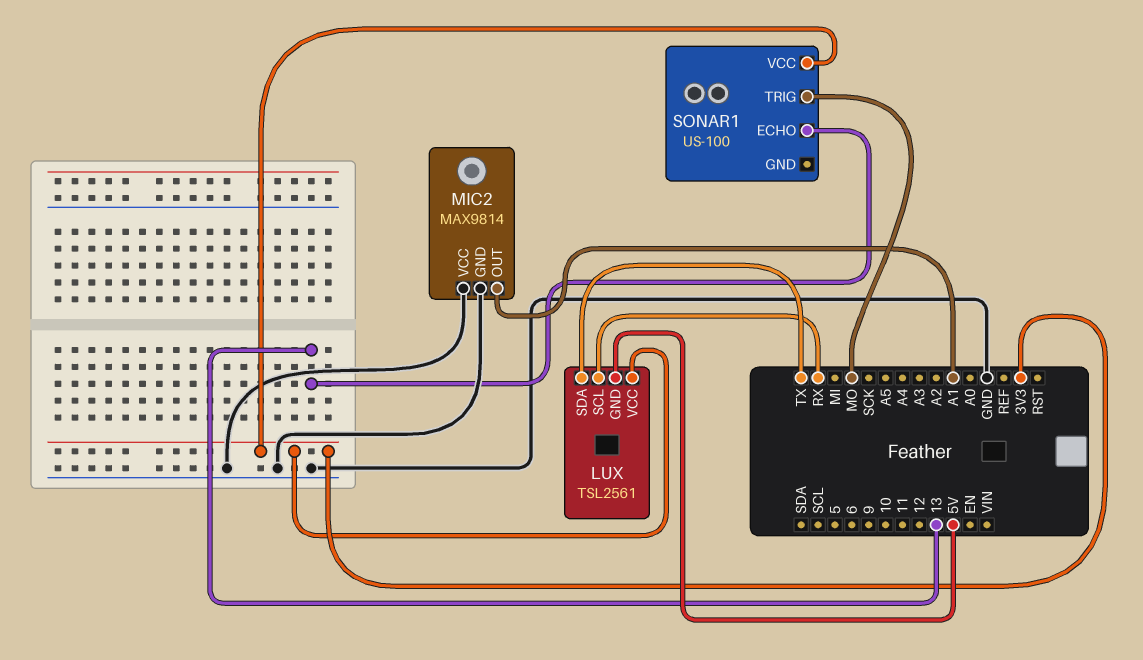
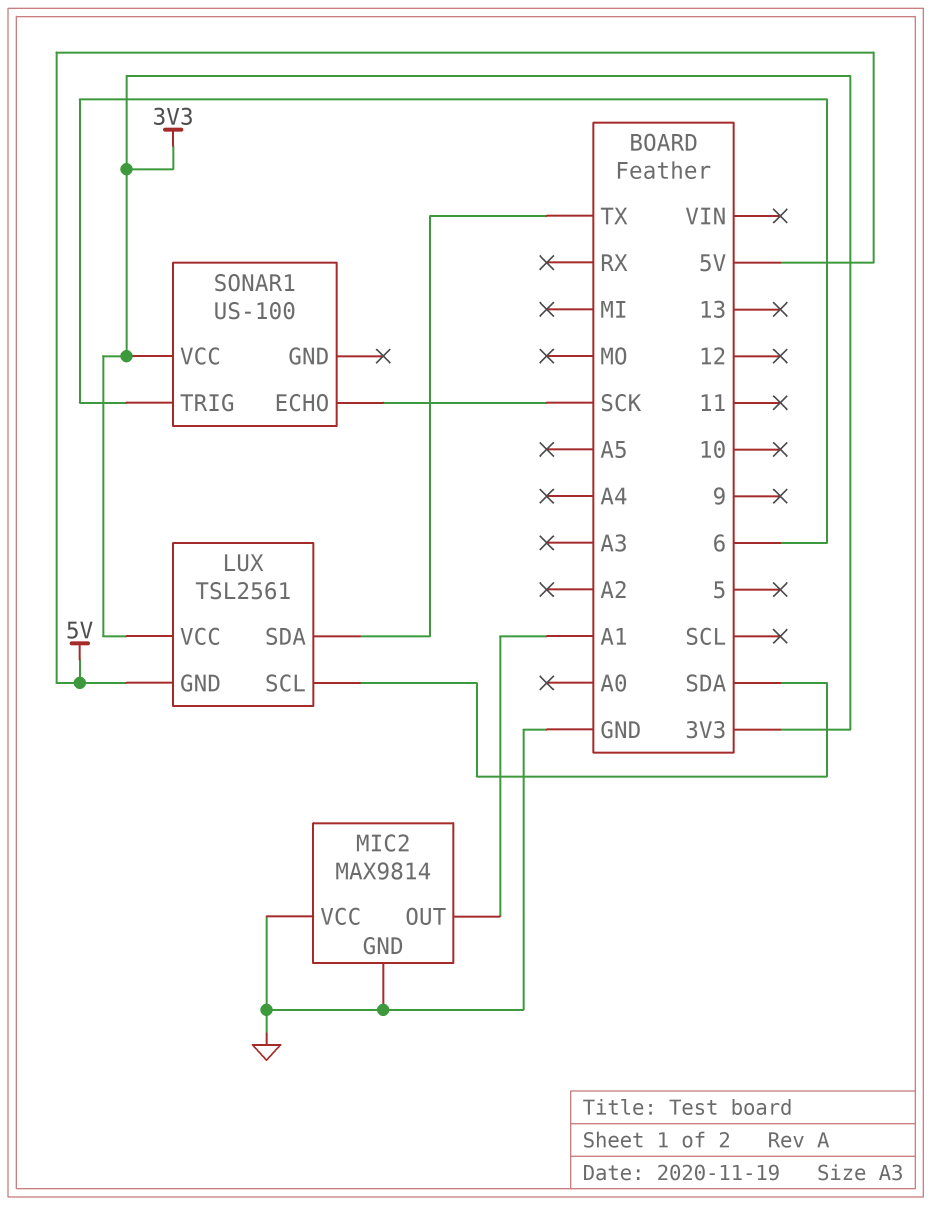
LUX pin SCL: RX -> SDA
SONAR1 pin ECHO: 13 -> SCK
SONAR1 pin TRIG: MO -> 6

